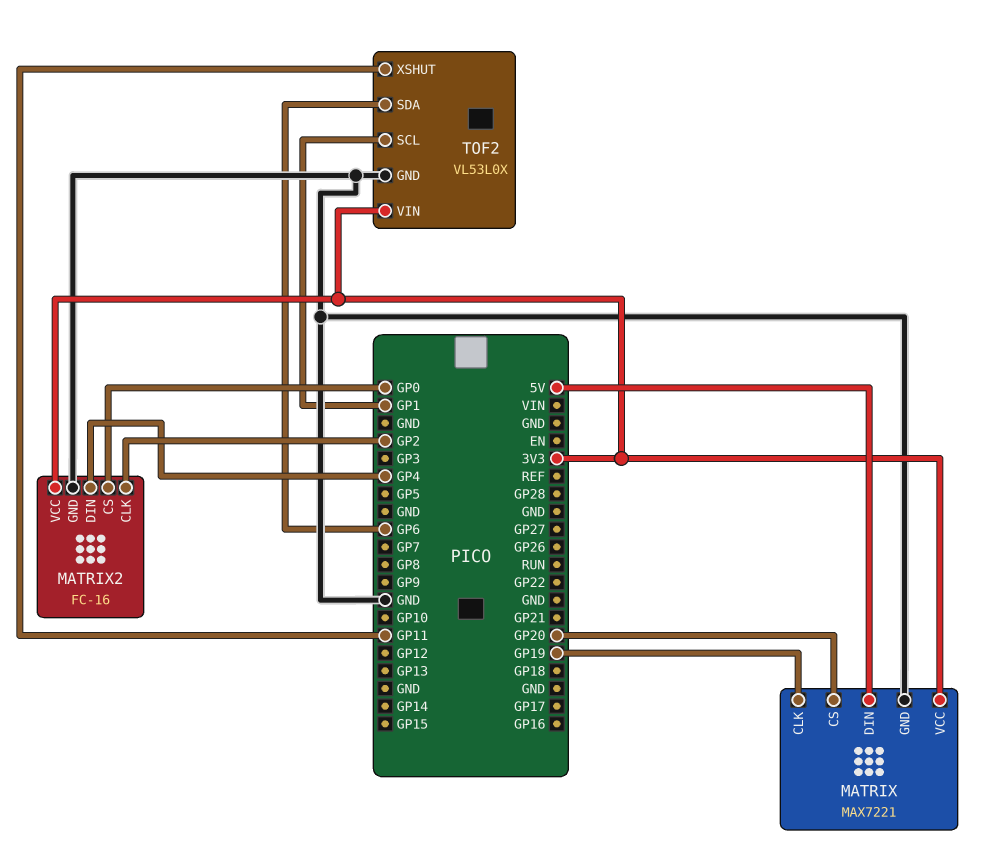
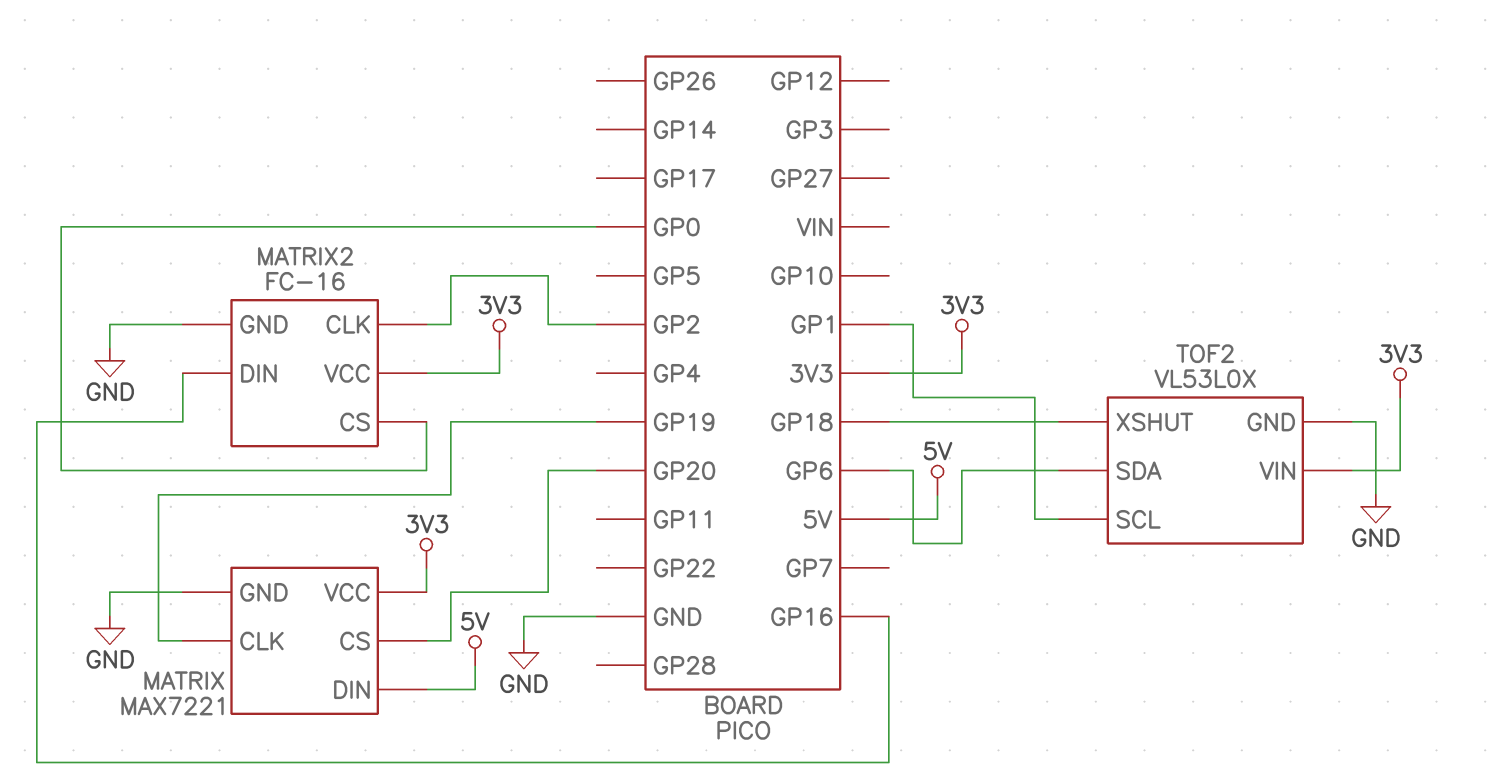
MATRIX2 pin DIN: GP4 -> GP16
TOF2 pin XSHUT: GP11 -> GP18

